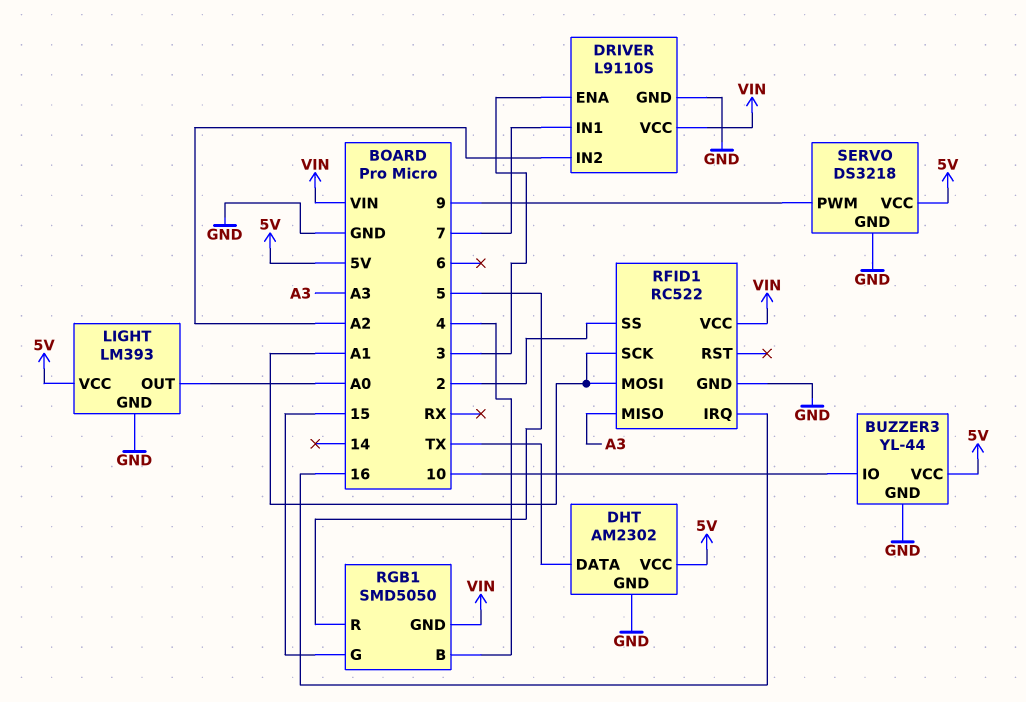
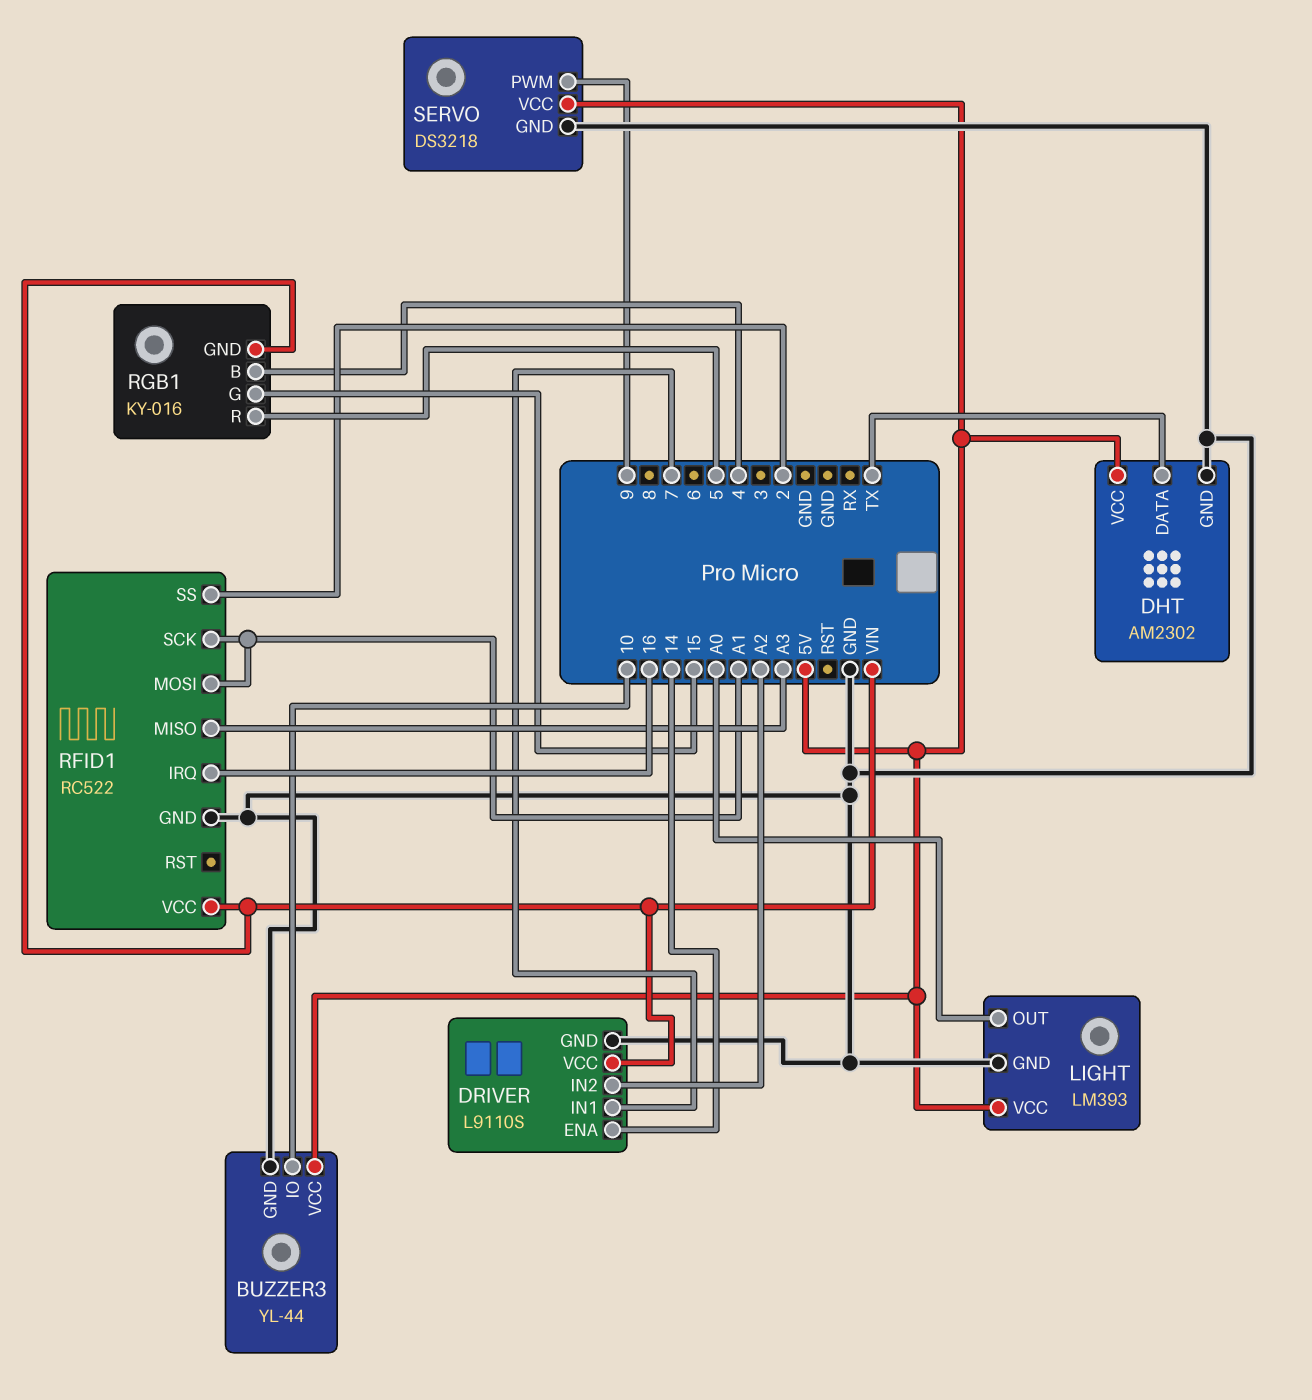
DRIVER pin ENA: 3 -> 14
RGB1: SMD5050 -> KY-016

